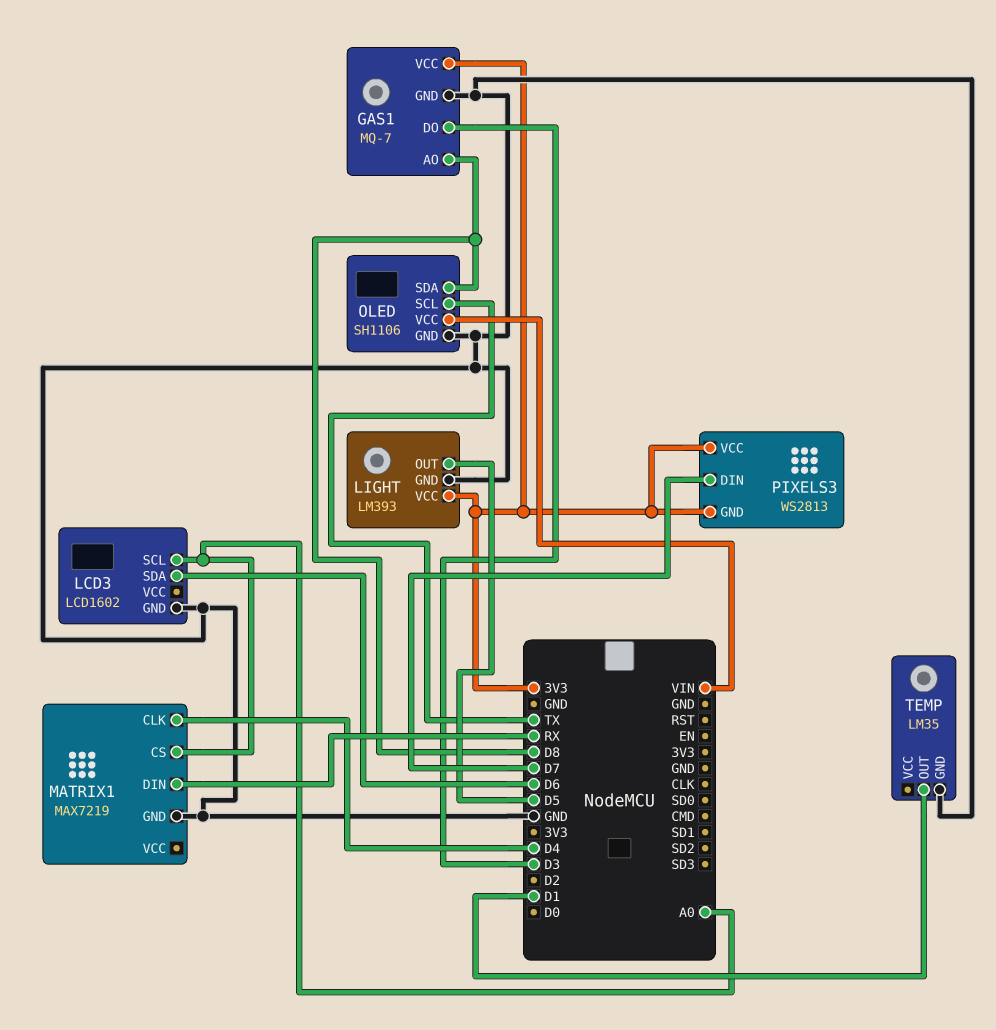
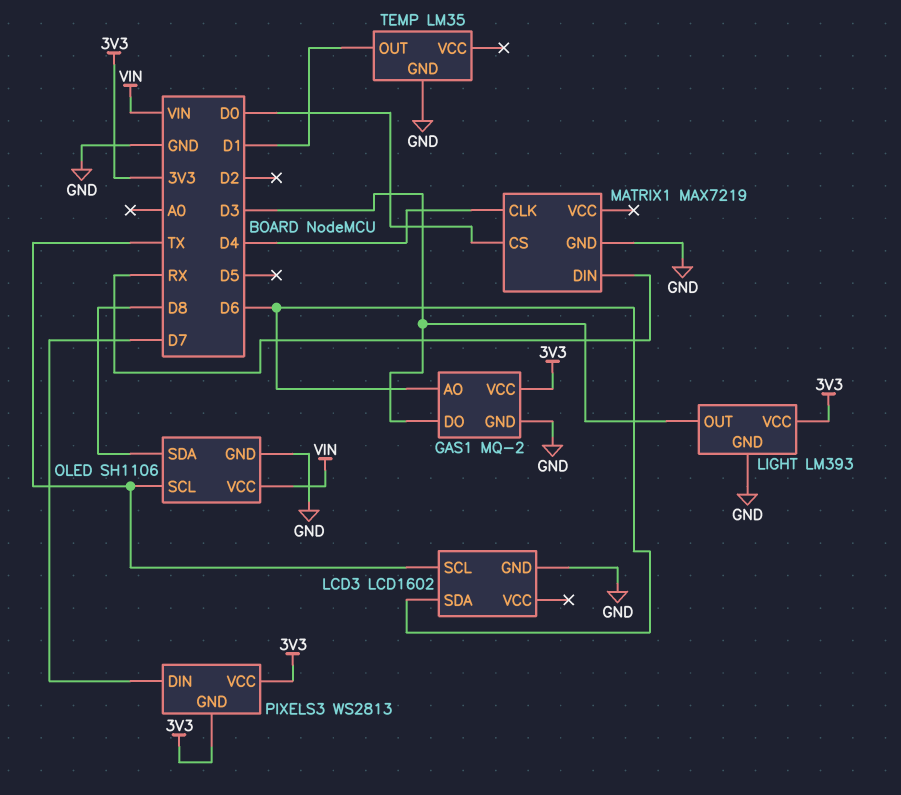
GAS1: MQ-7 -> MQ-2
GAS1 pin AO: D8 -> D6
LCD3 pin SCL: A0 -> TX
LIGHT pin OUT: D5 -> D3
MATRIX1 pin CS: A0 -> D0

